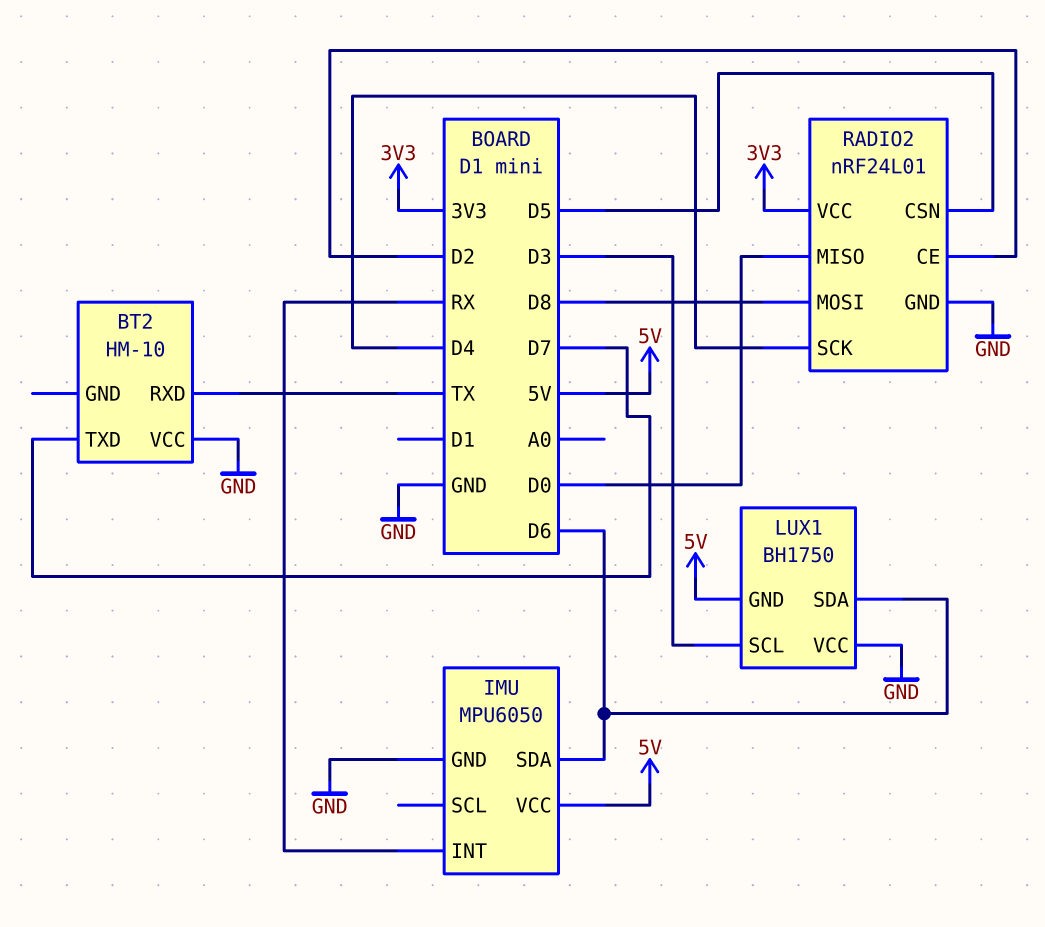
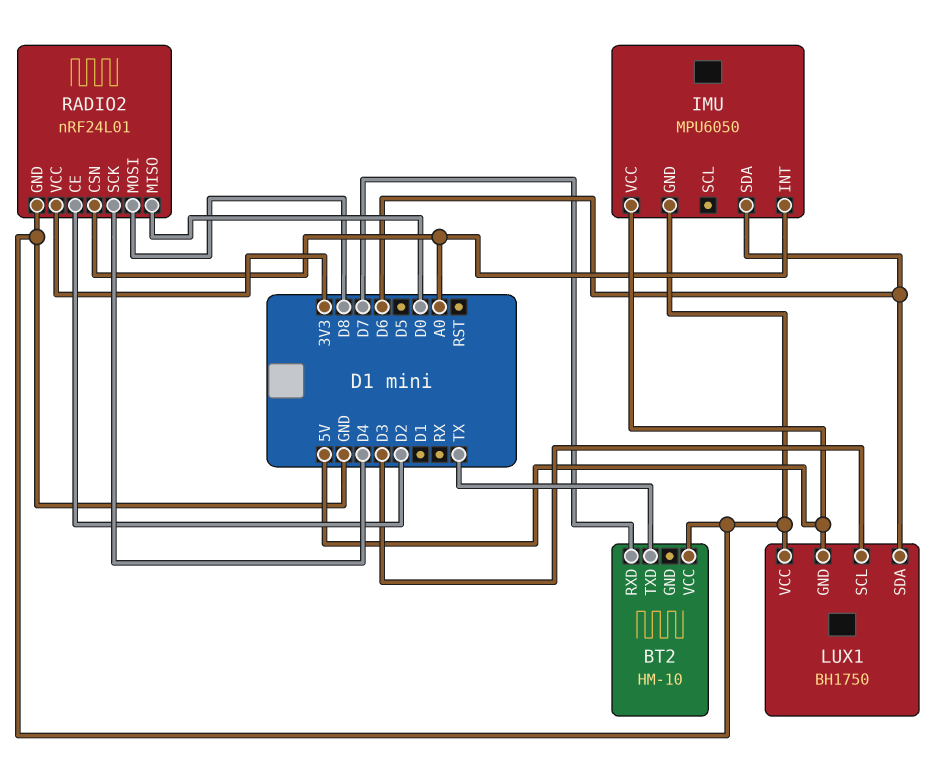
BT2 pin RXD: TX -> D7
BT2 pin TXD: D7 -> TX
IMU pin INT: RX -> A0
RADIO2 pin CSN: D5 -> A0

